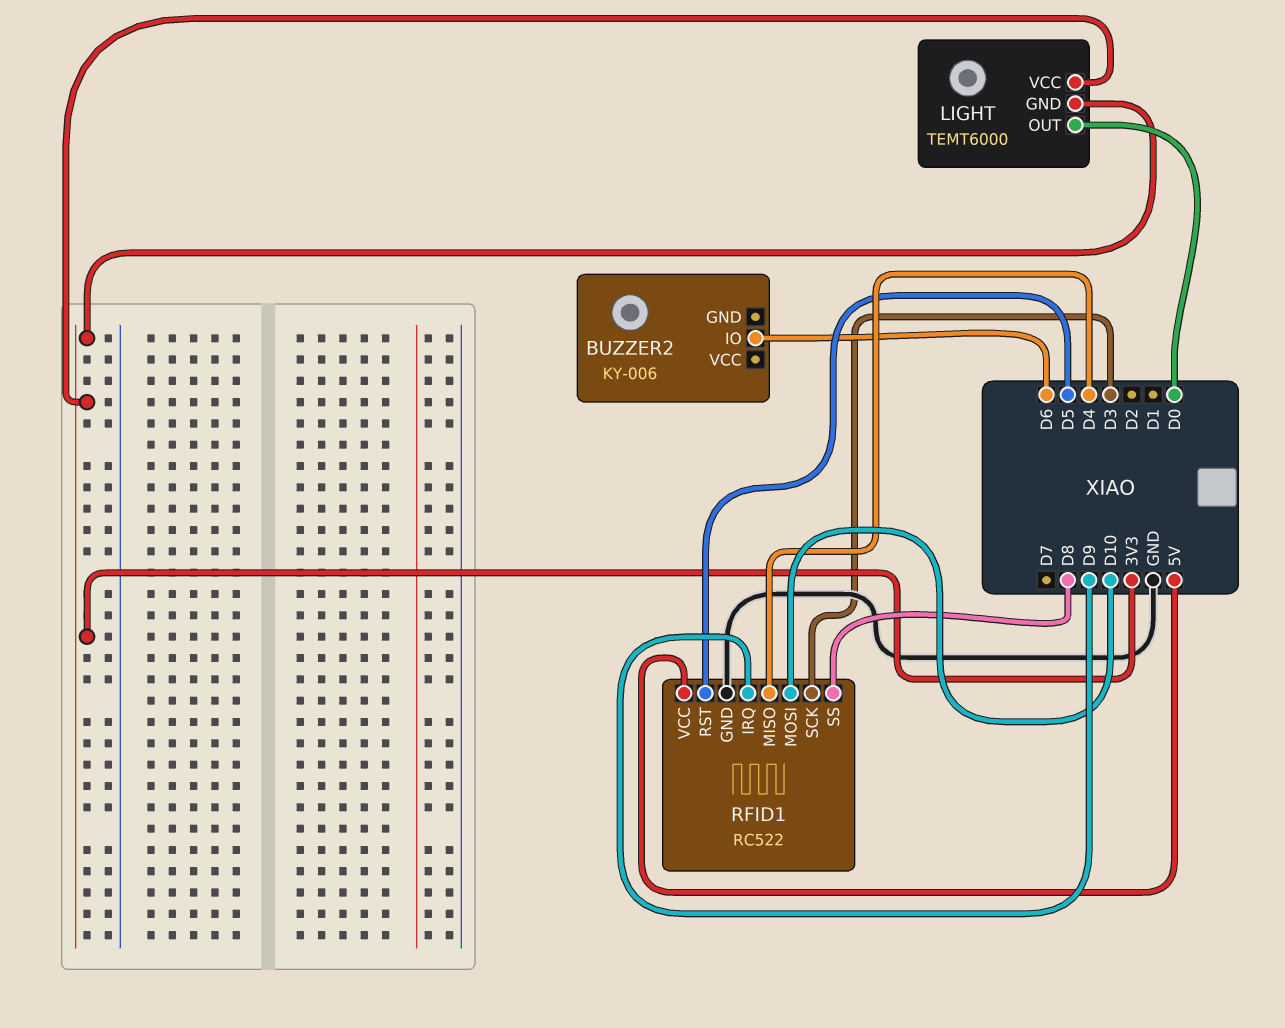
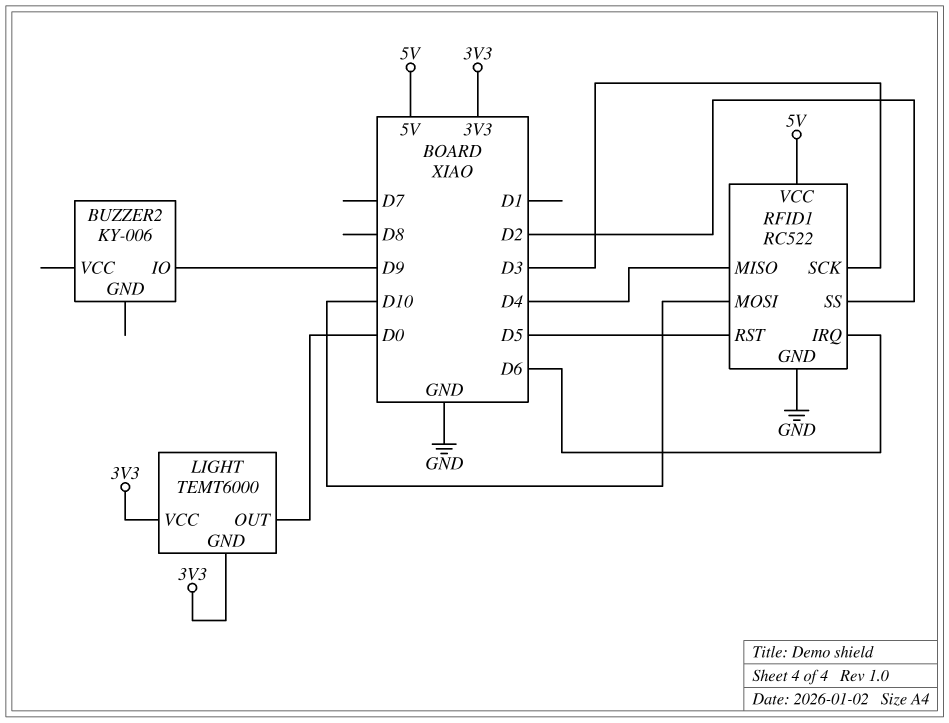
BUZZER2 pin IO: D6 -> D9
RFID1 pin IRQ: D9 -> D6
RFID1 pin SS: D8 -> D2

